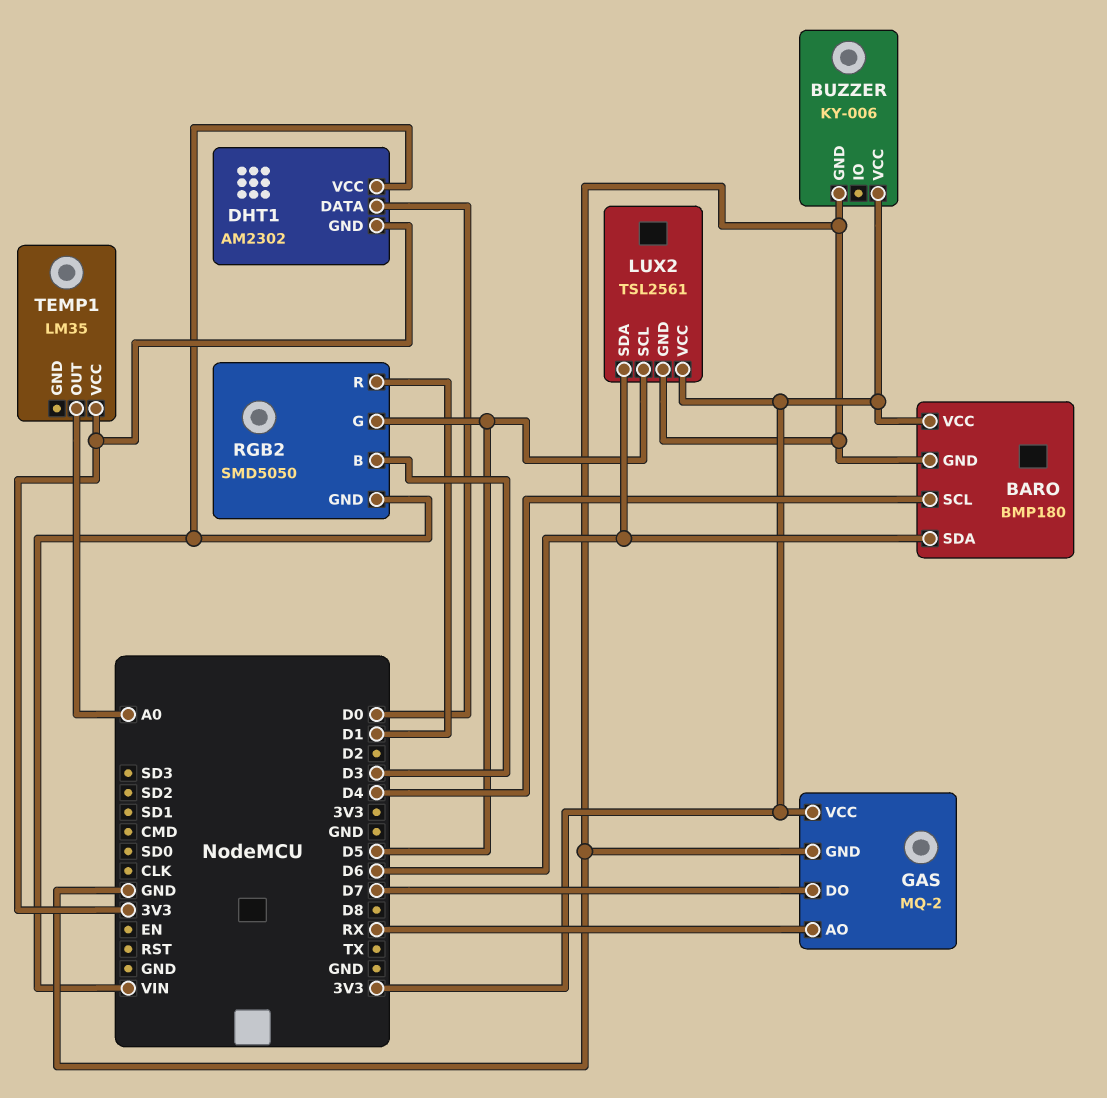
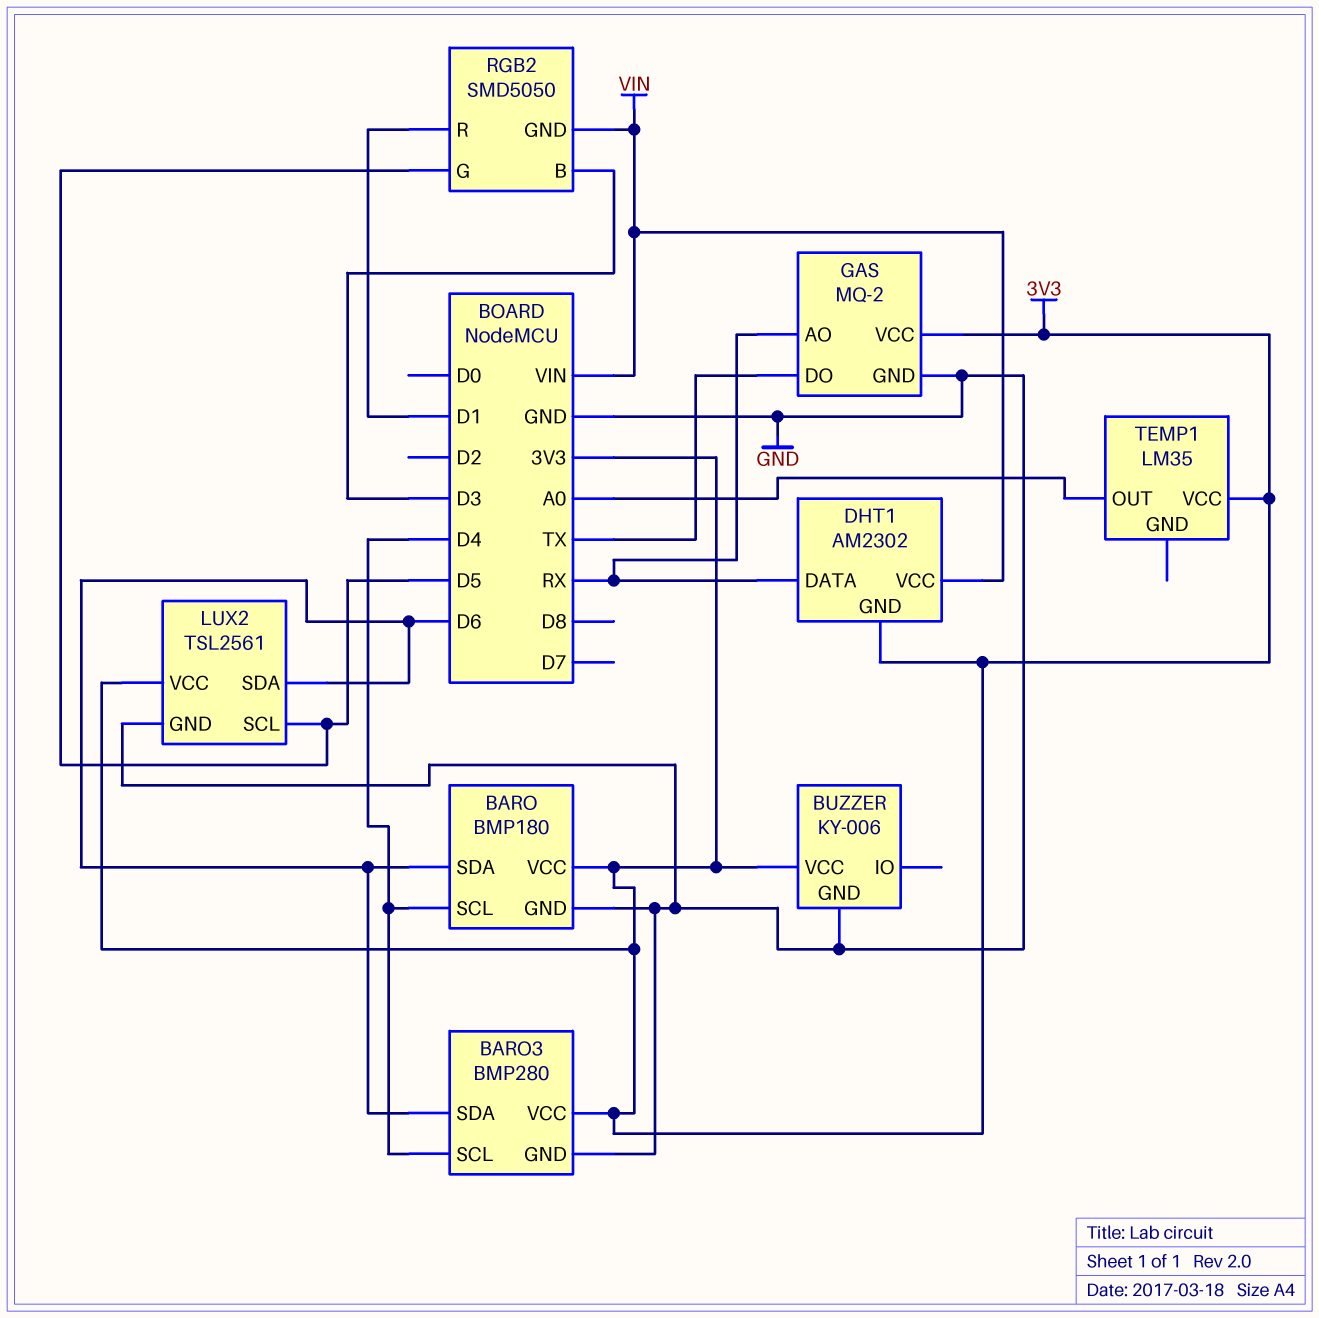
BARO3: none -> BMP280
BARO3 pin GND: none -> GND
BARO3 pin SCL: none -> D4
BARO3 pin SDA: none -> D6
BARO3 pin VCC: none -> 3V3
DHT1 pin DATA: D0 -> RX
GAS pin DO: D7 -> TX

